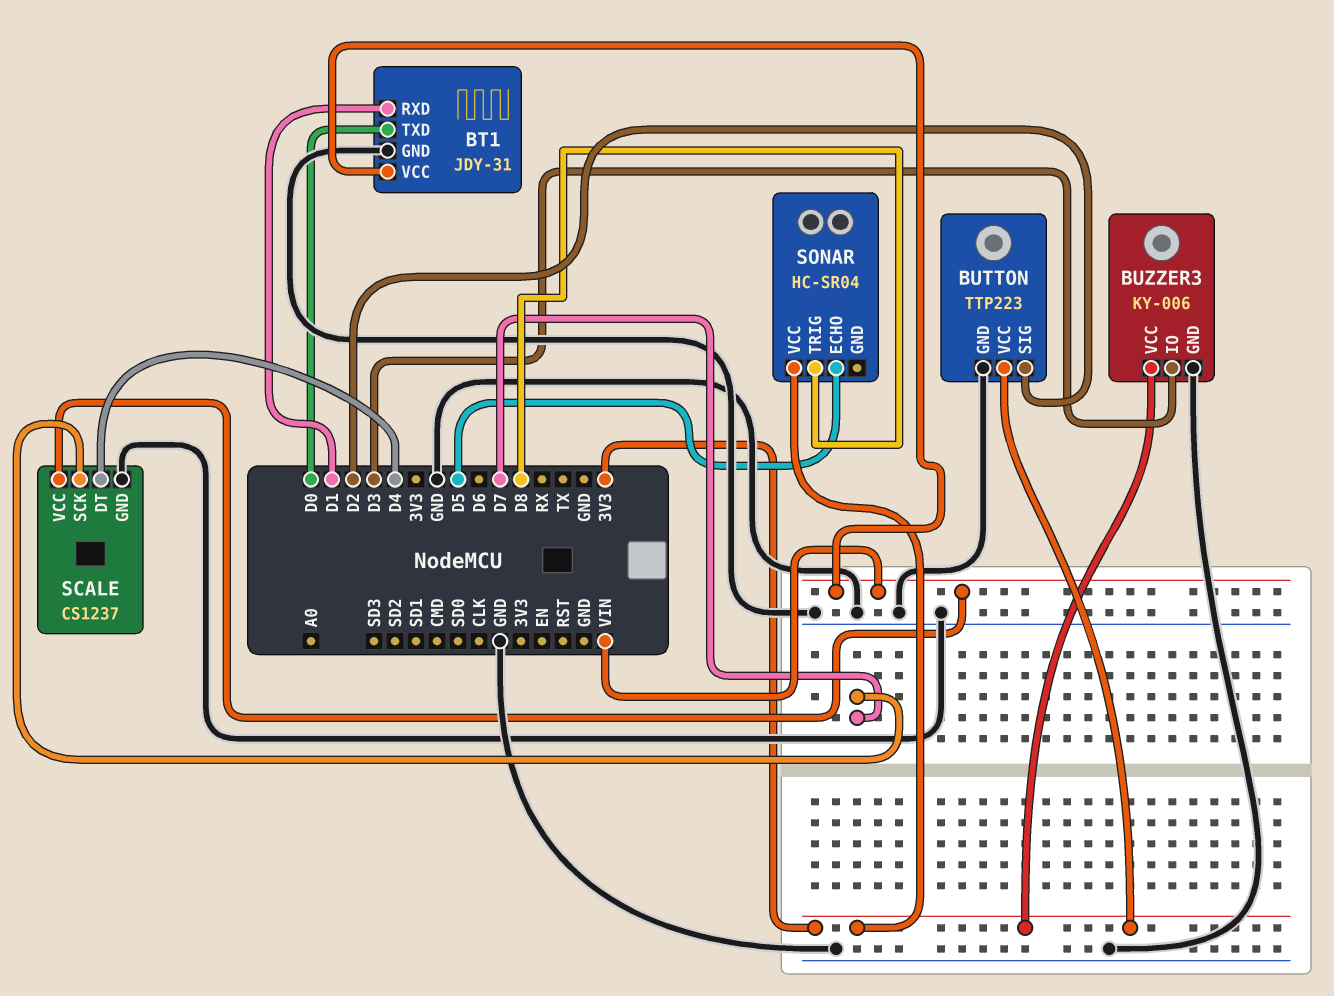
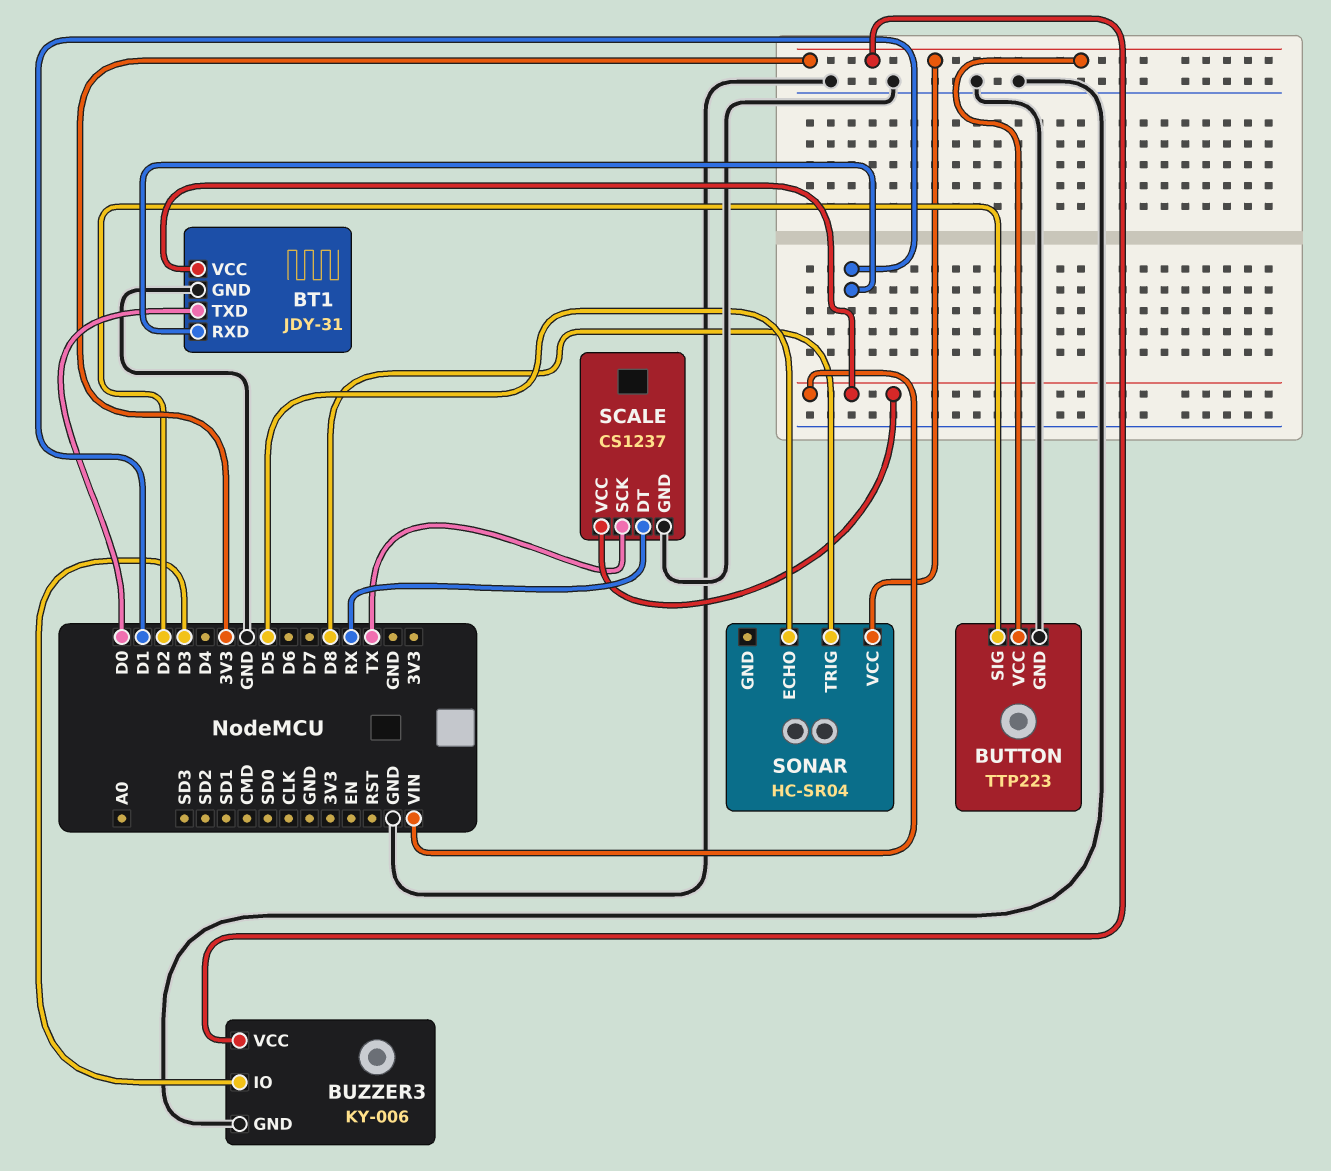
SCALE pin DT: D4 -> RX
SCALE pin SCK: D7 -> TX

